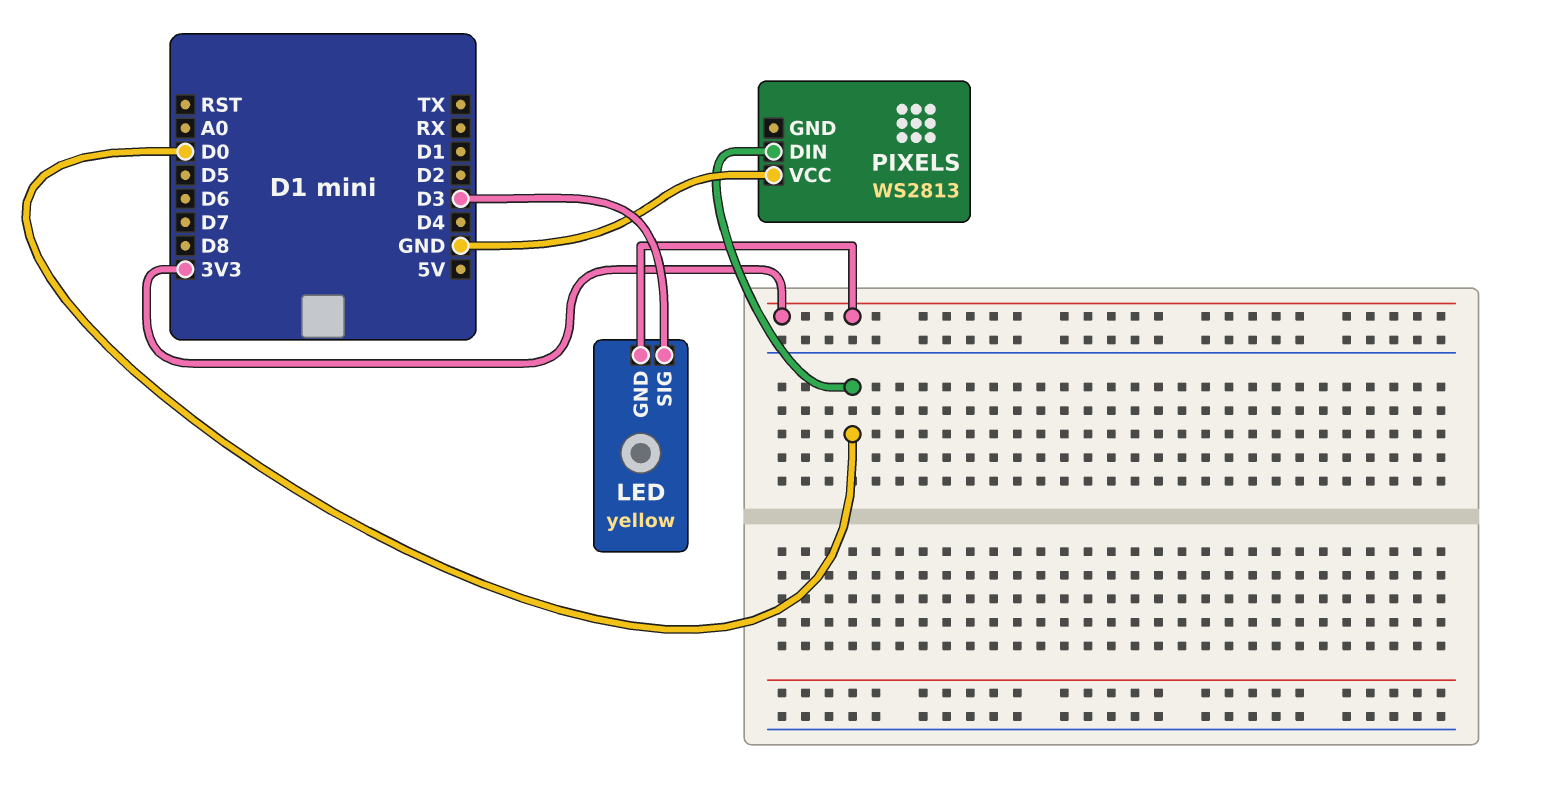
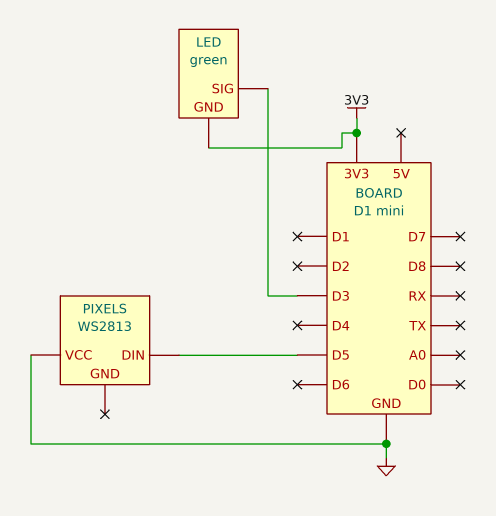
LED: yellow -> green
PIXELS pin DIN: D0 -> D5

